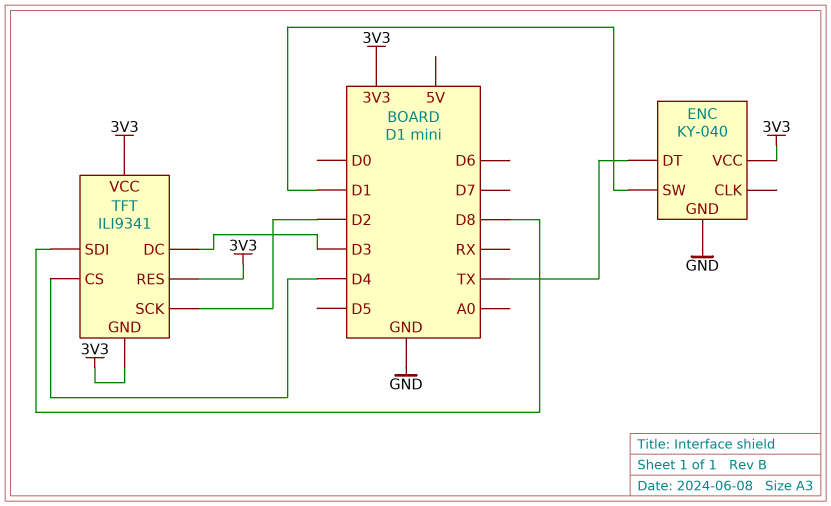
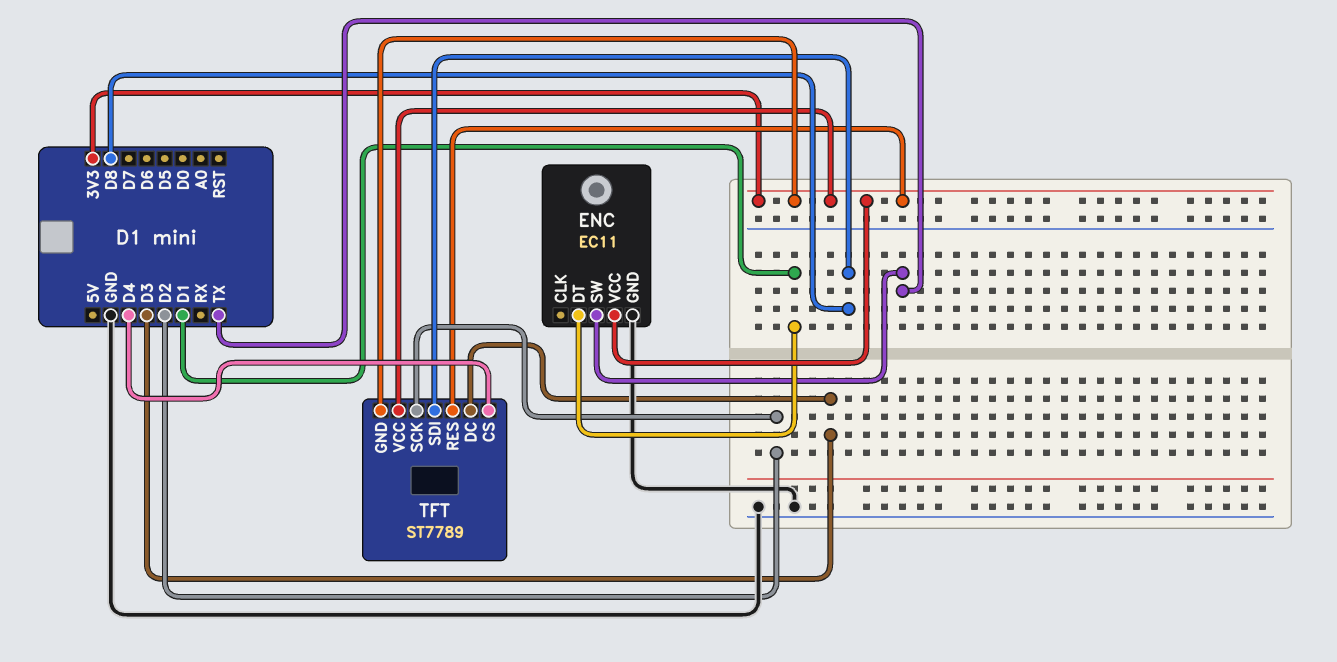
ENC: KY-040 -> EC11
ENC pin DT: TX -> D1
ENC pin SW: D1 -> TX
TFT: ILI9341 -> ST7789

